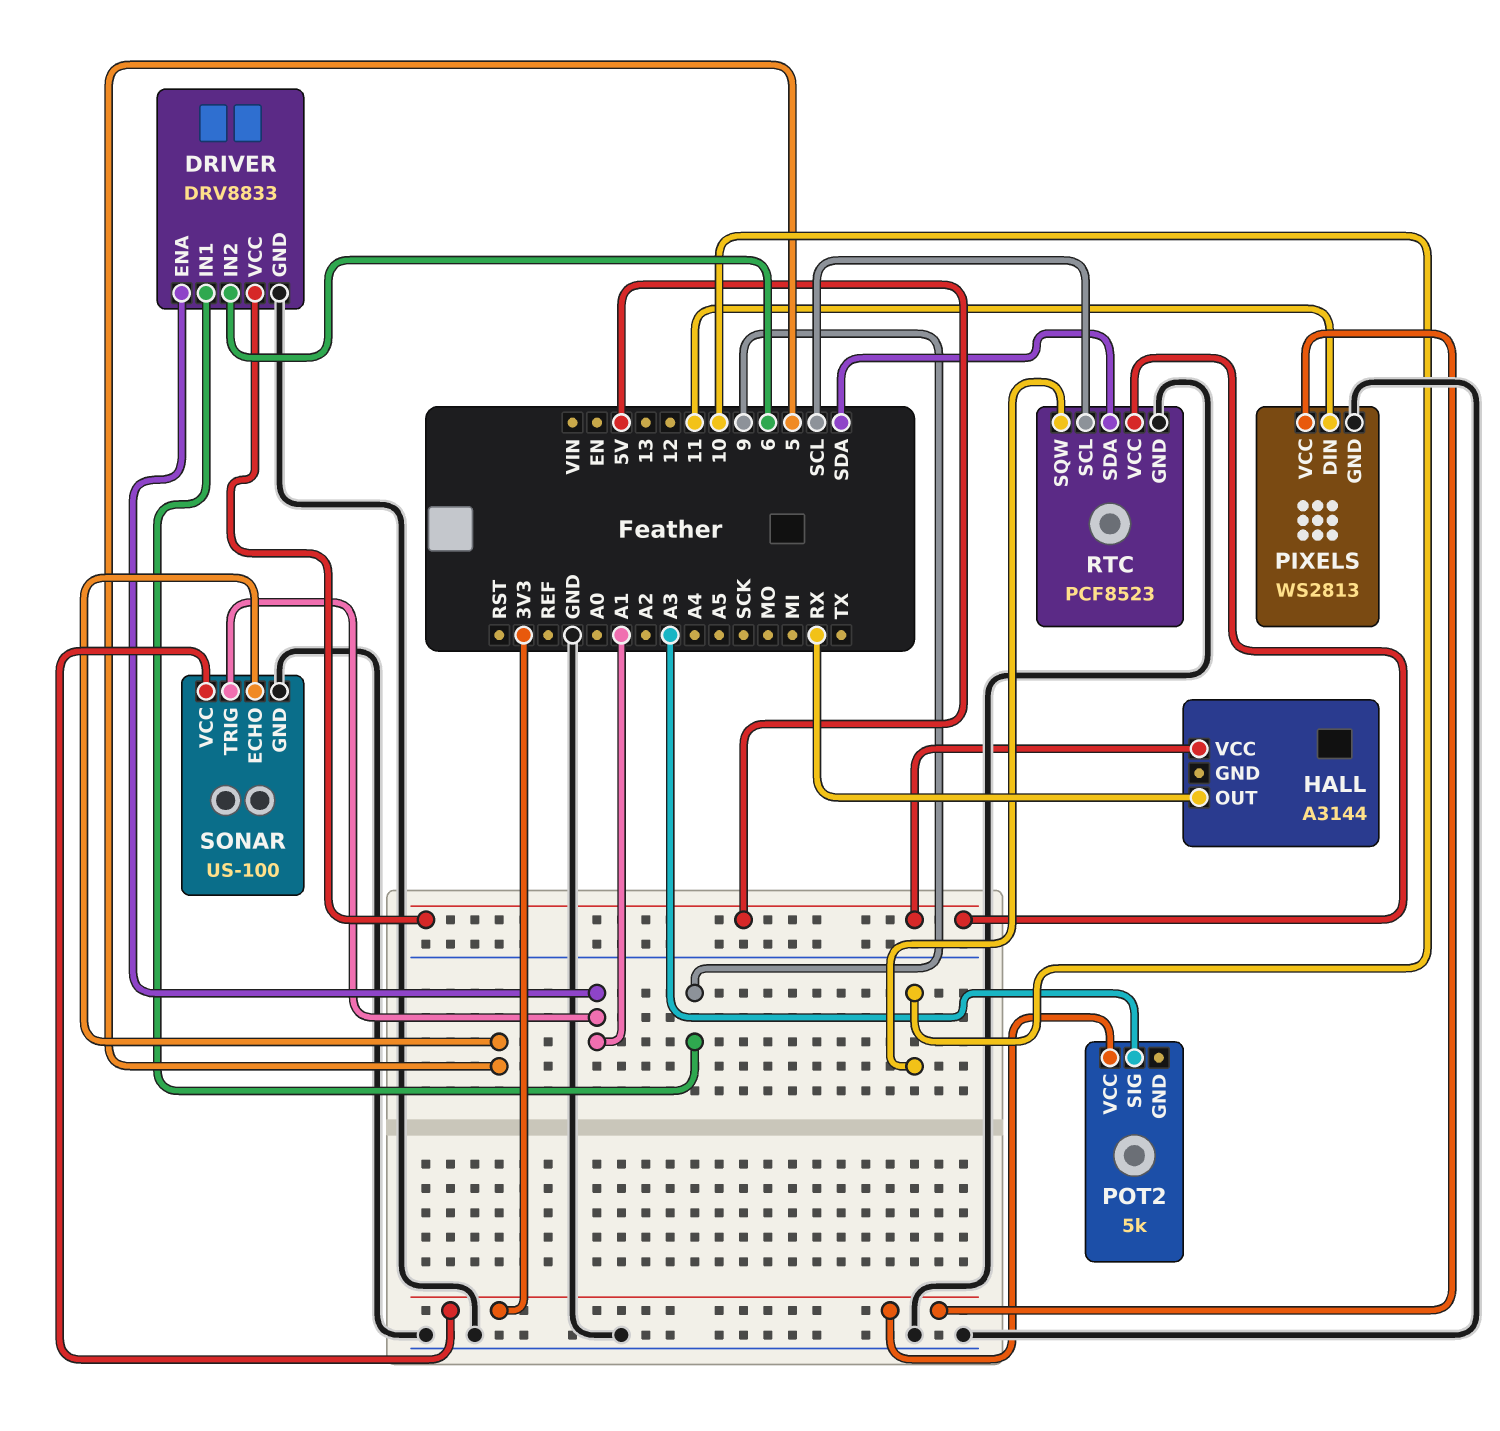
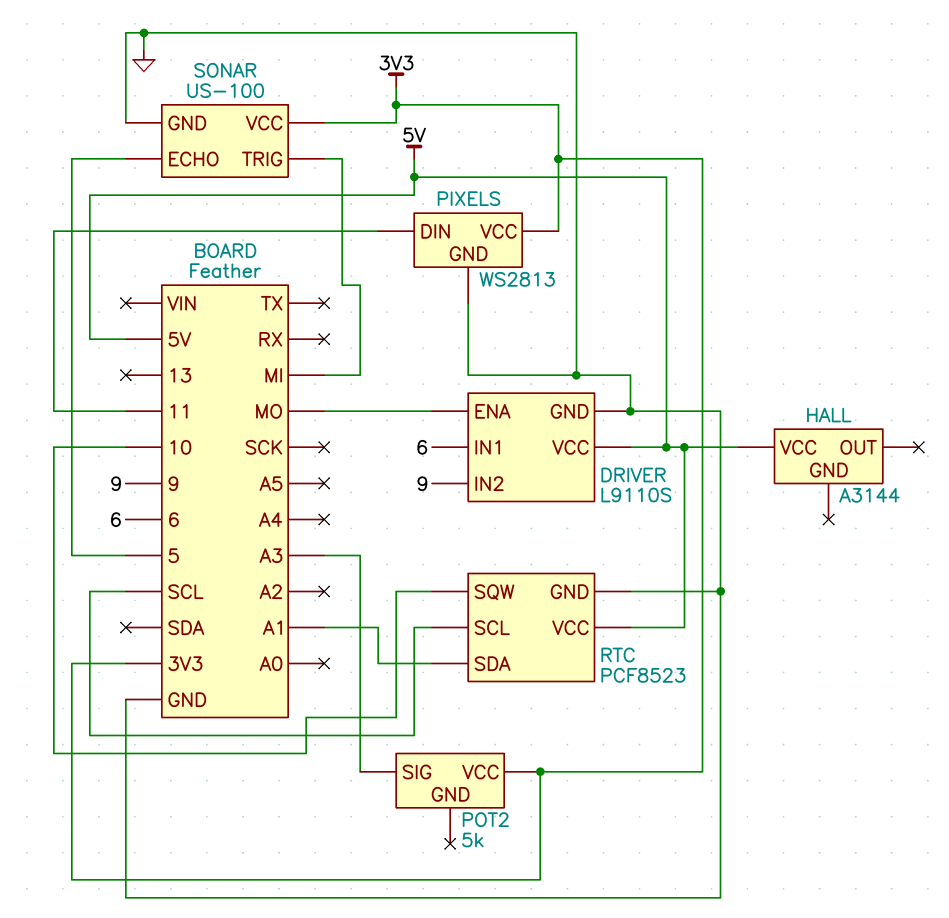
DRIVER: DRV8833 -> L9110S
DRIVER pin ENA: A1 -> MO
DRIVER pin IN1: 9 -> 6
DRIVER pin IN2: 6 -> 9
HALL pin OUT: RX -> none
RTC pin SDA: SDA -> A1
SONAR pin TRIG: A1 -> MI

